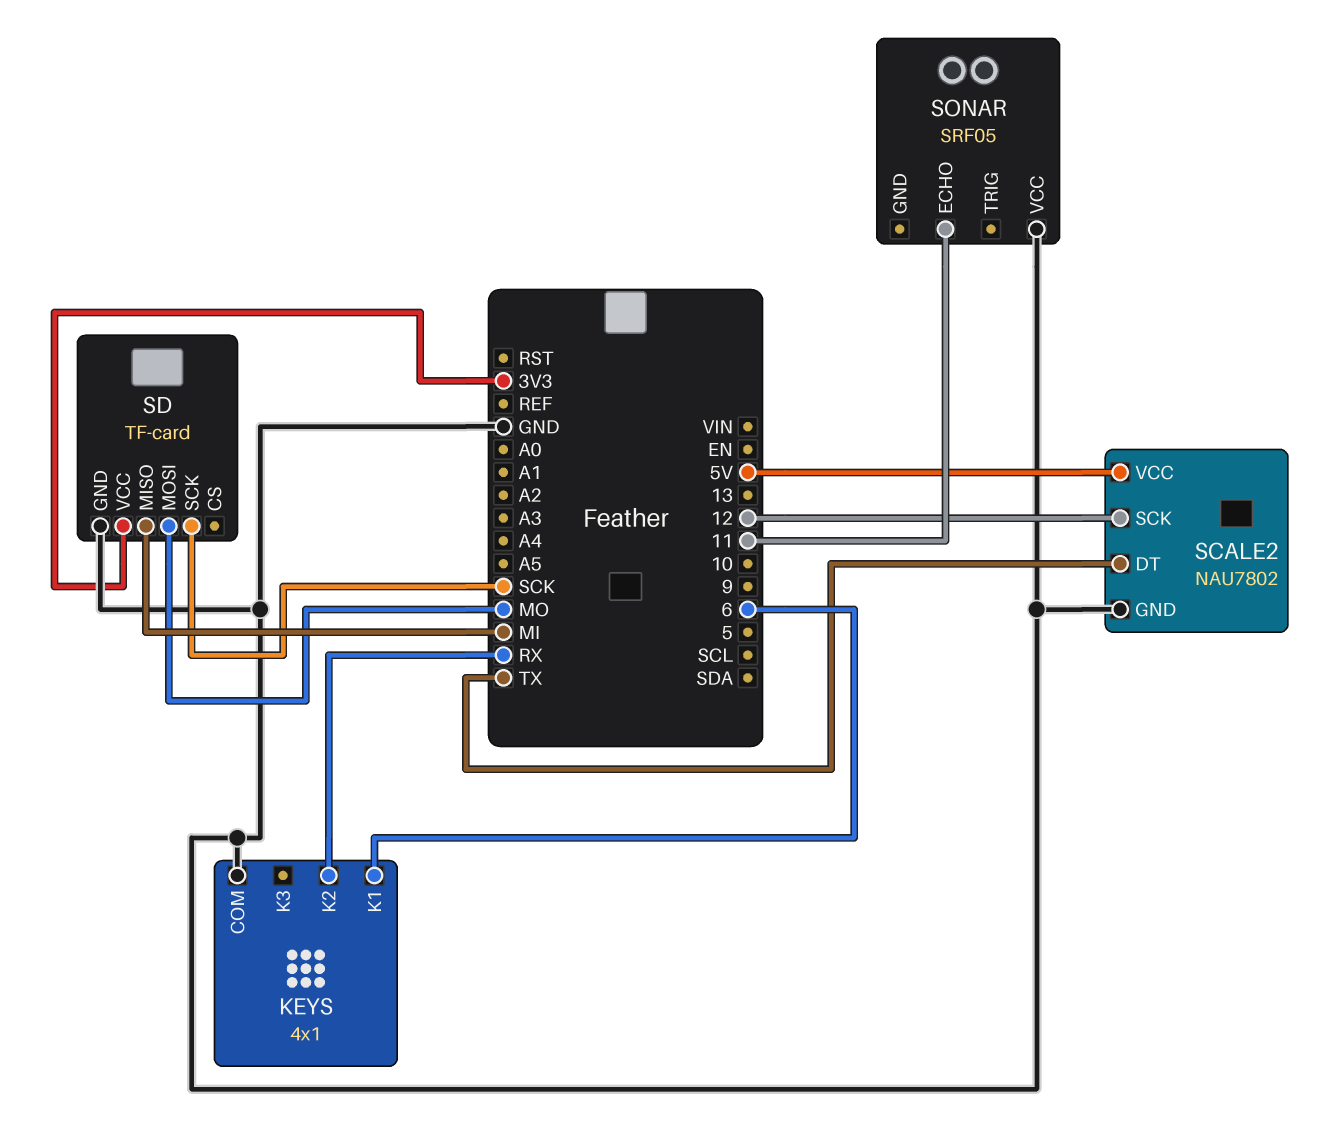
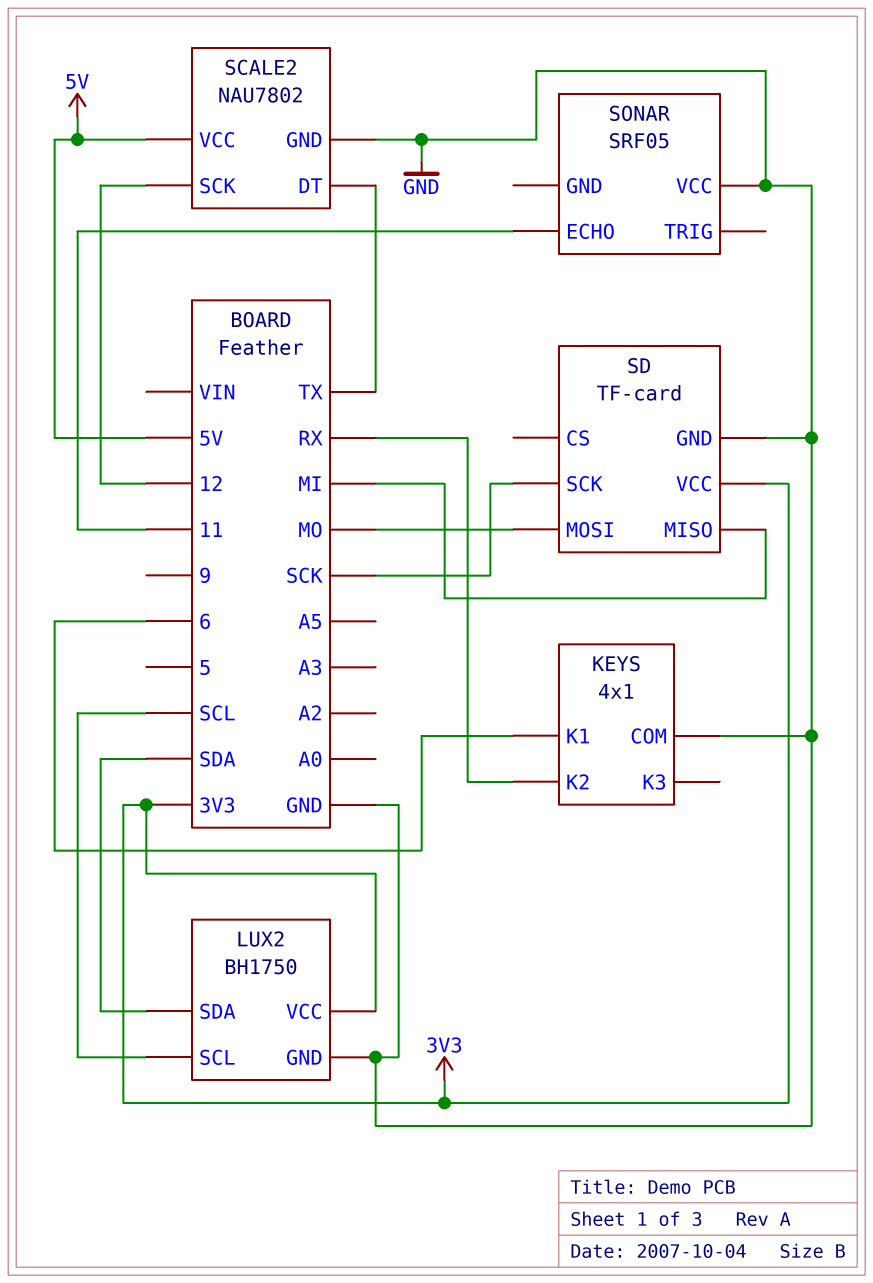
LUX2: none -> BH1750
LUX2 pin GND: none -> GND
LUX2 pin SCL: none -> SCL
LUX2 pin SDA: none -> SDA
LUX2 pin VCC: none -> 3V3

